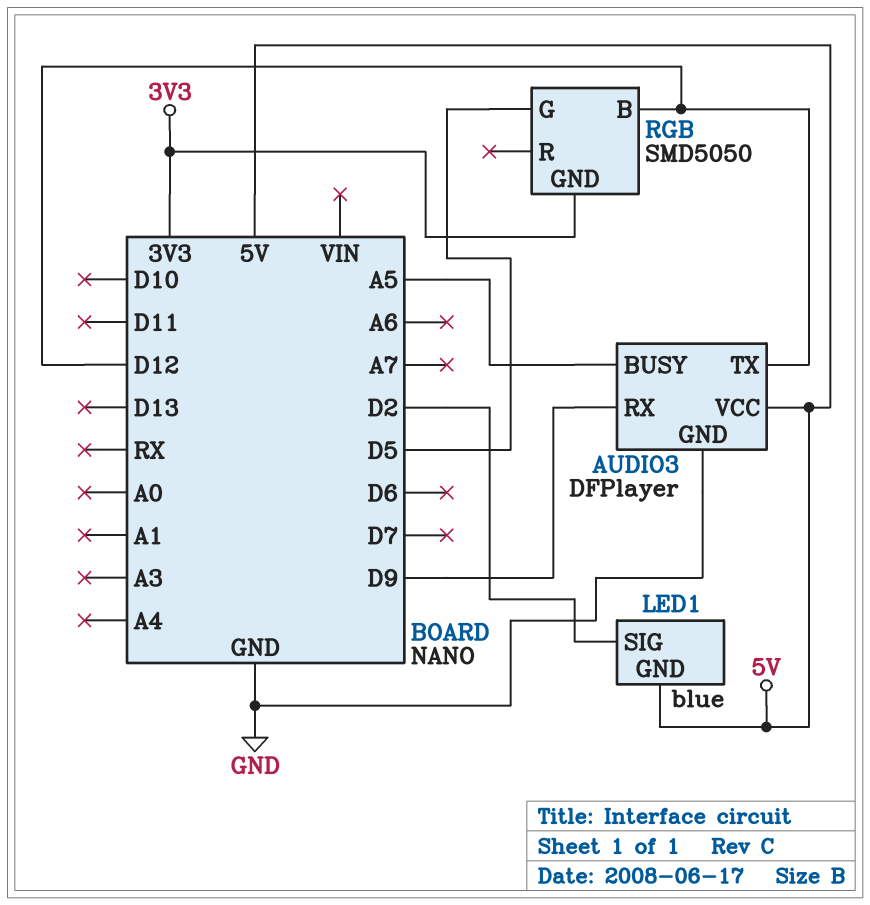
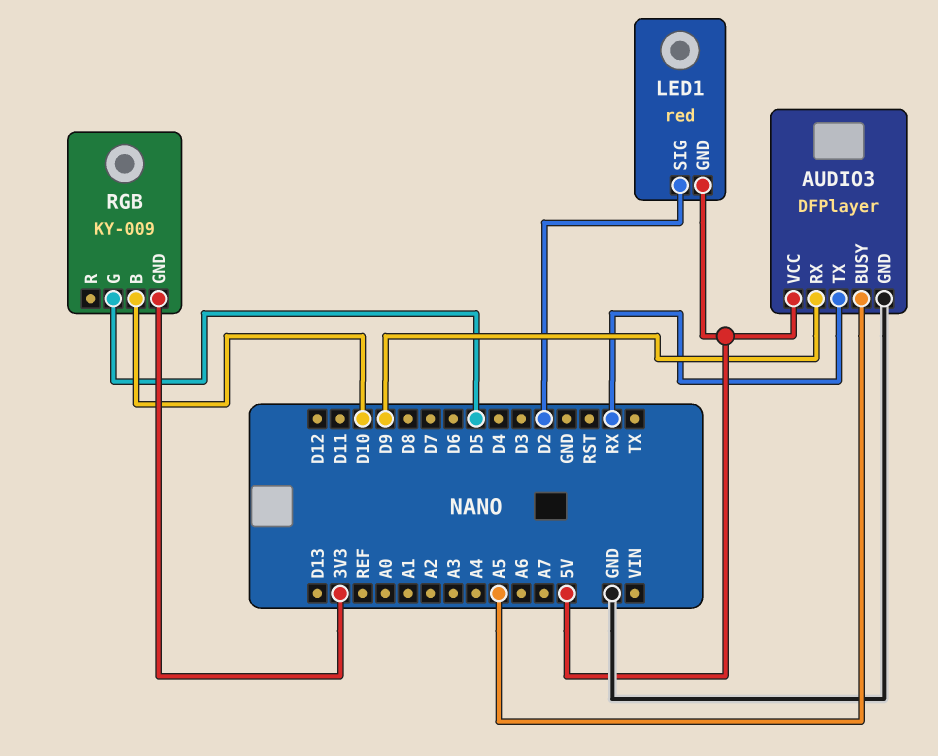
AUDIO3 pin TX: D12 -> RX
LED1: blue -> red
RGB: SMD5050 -> KY-009
RGB pin B: D12 -> D10

